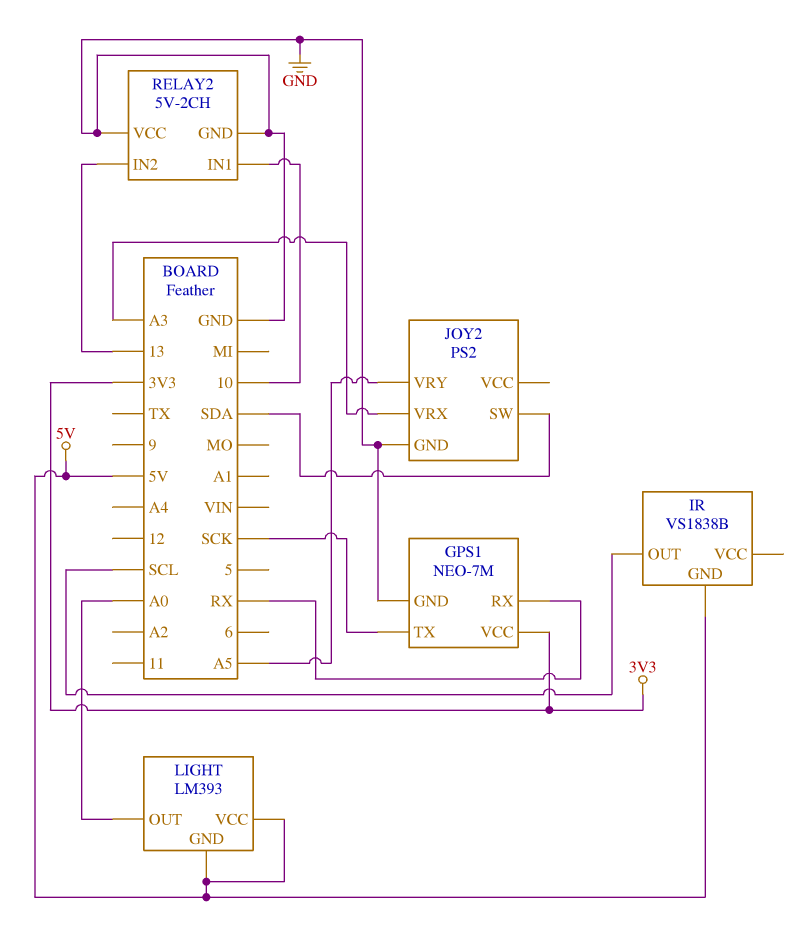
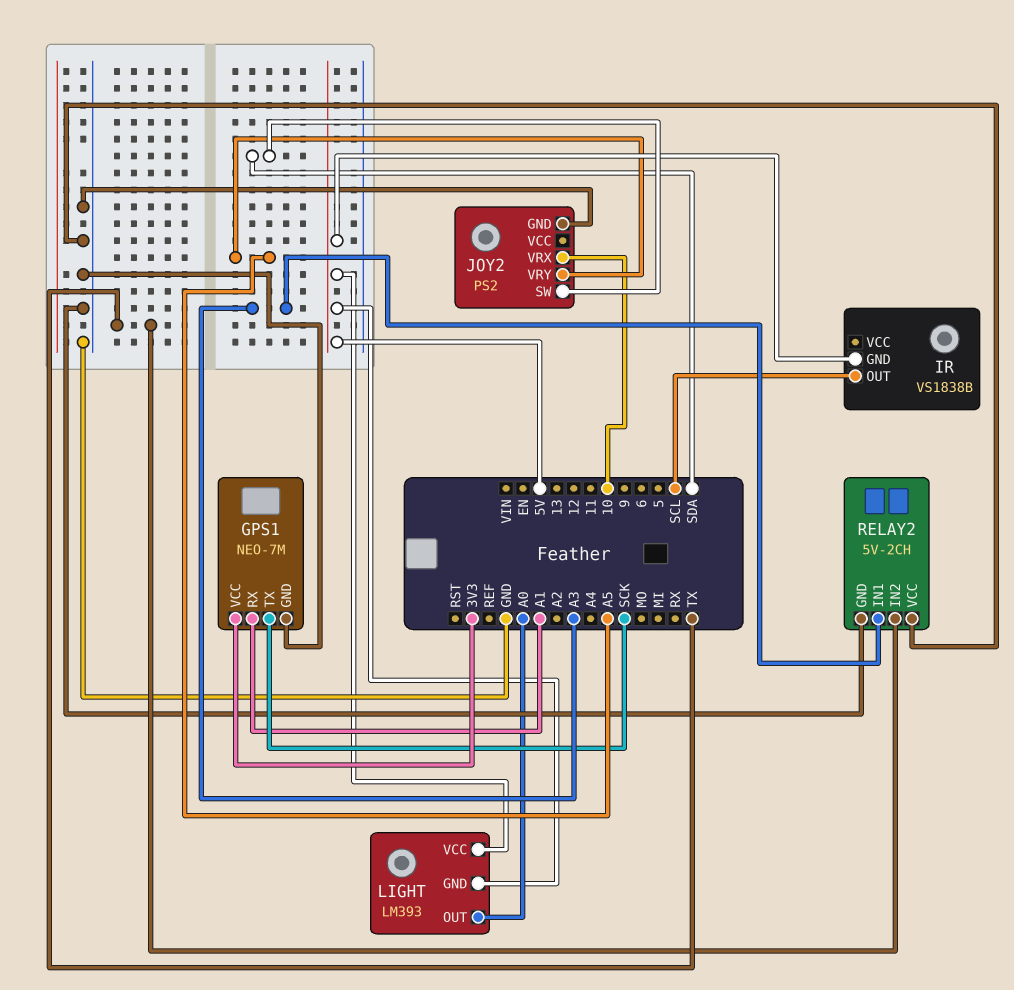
GPS1 pin RX: RX -> A1
JOY2 pin VRX: A3 -> 10
RELAY2 pin IN1: 10 -> A3
RELAY2 pin IN2: 13 -> TX

